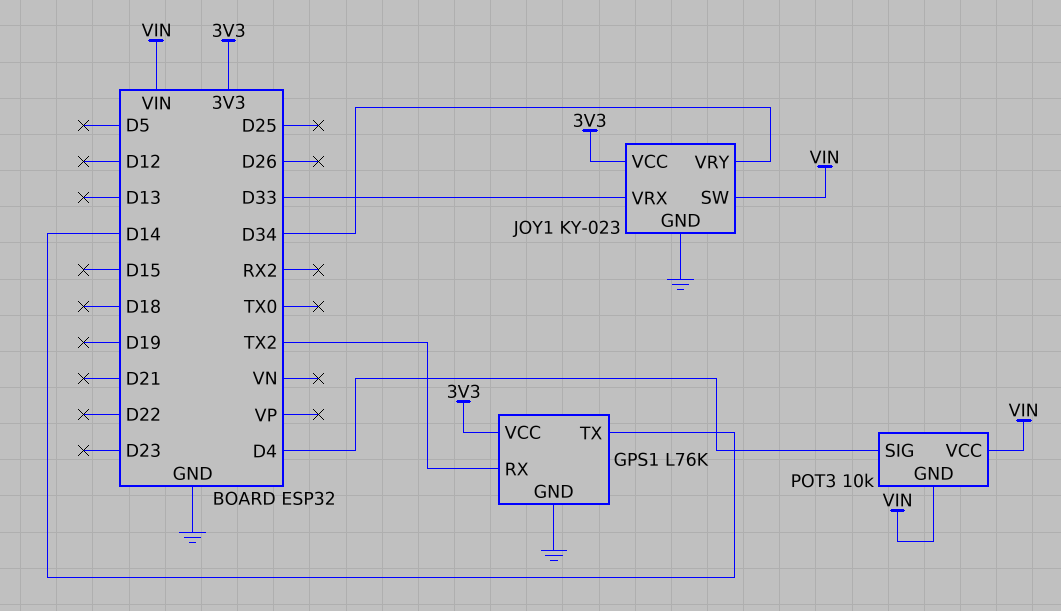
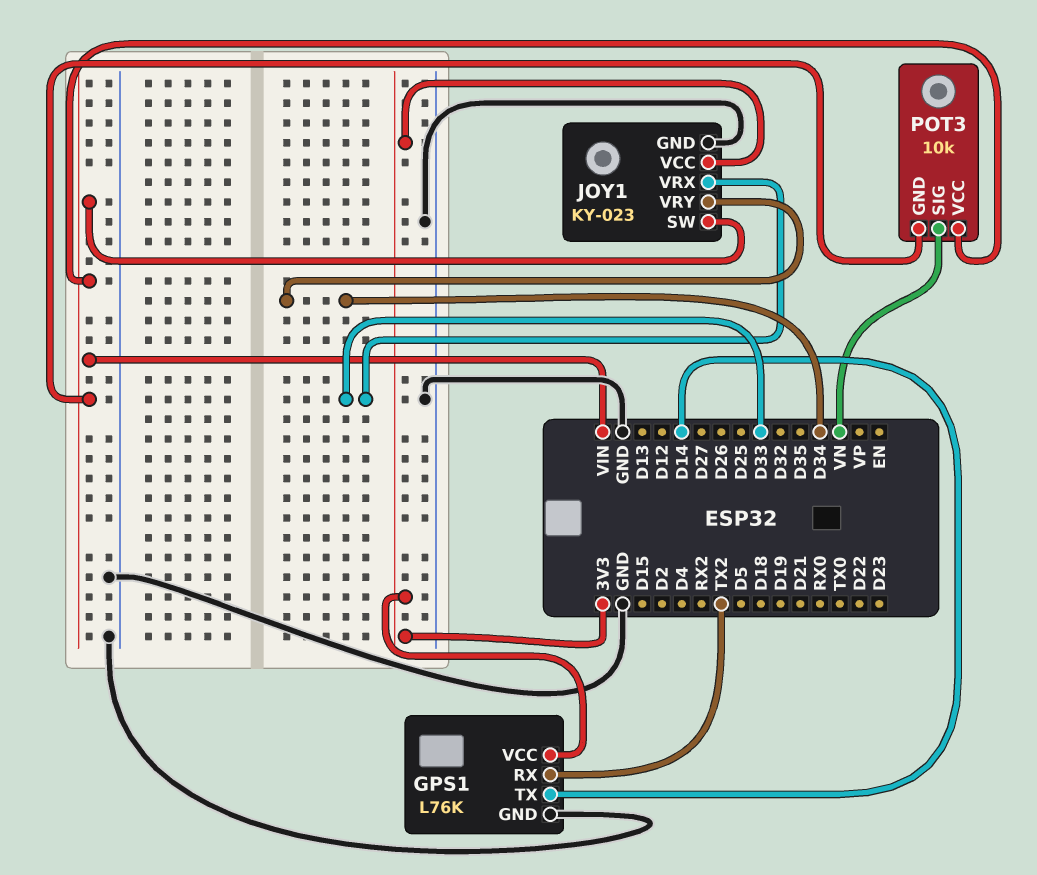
POT3 pin SIG: D4 -> VN

